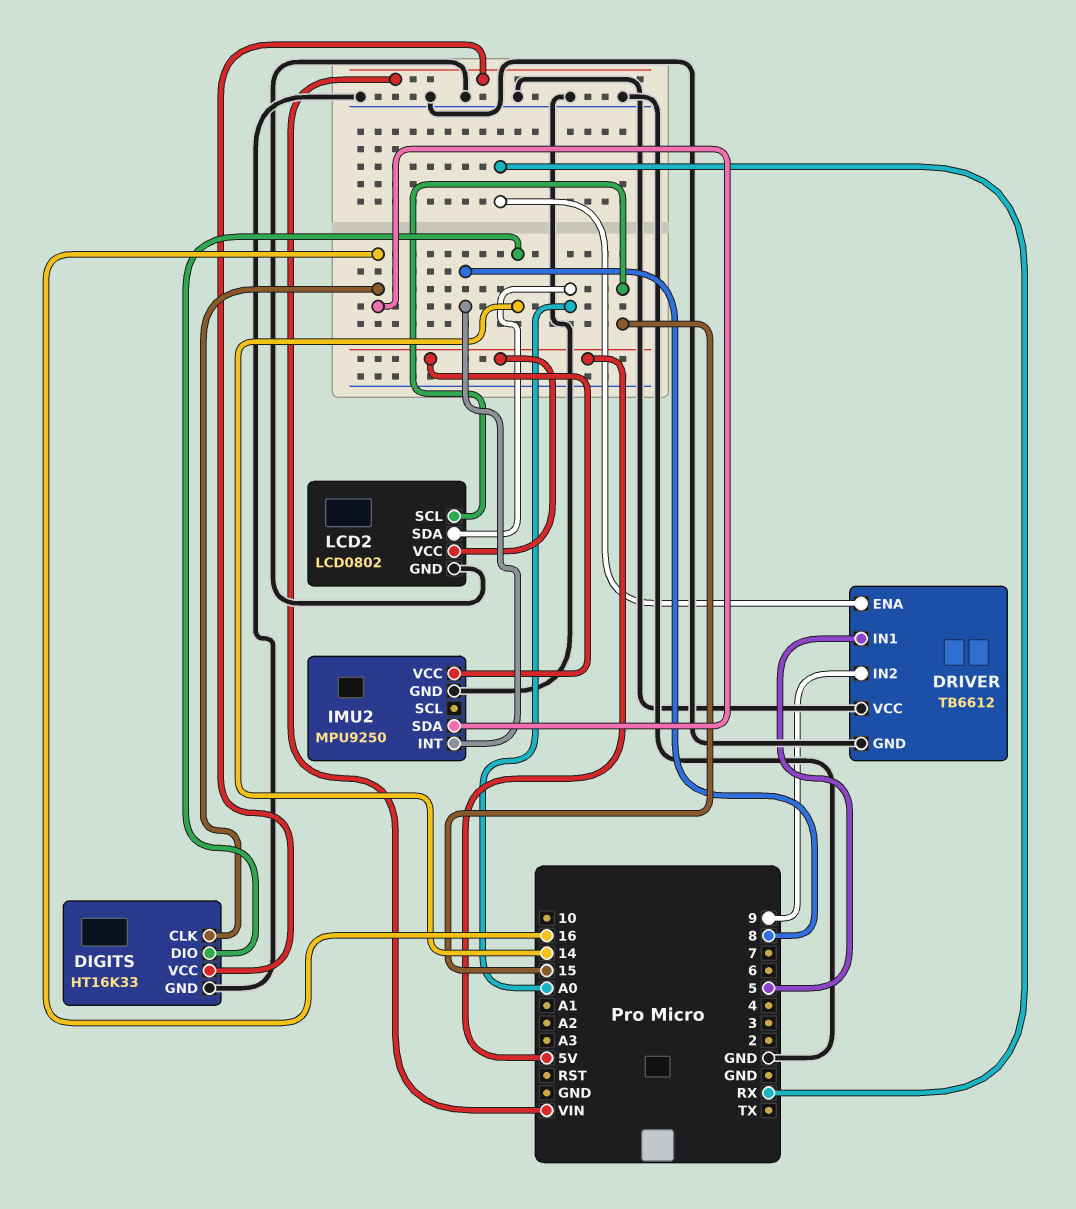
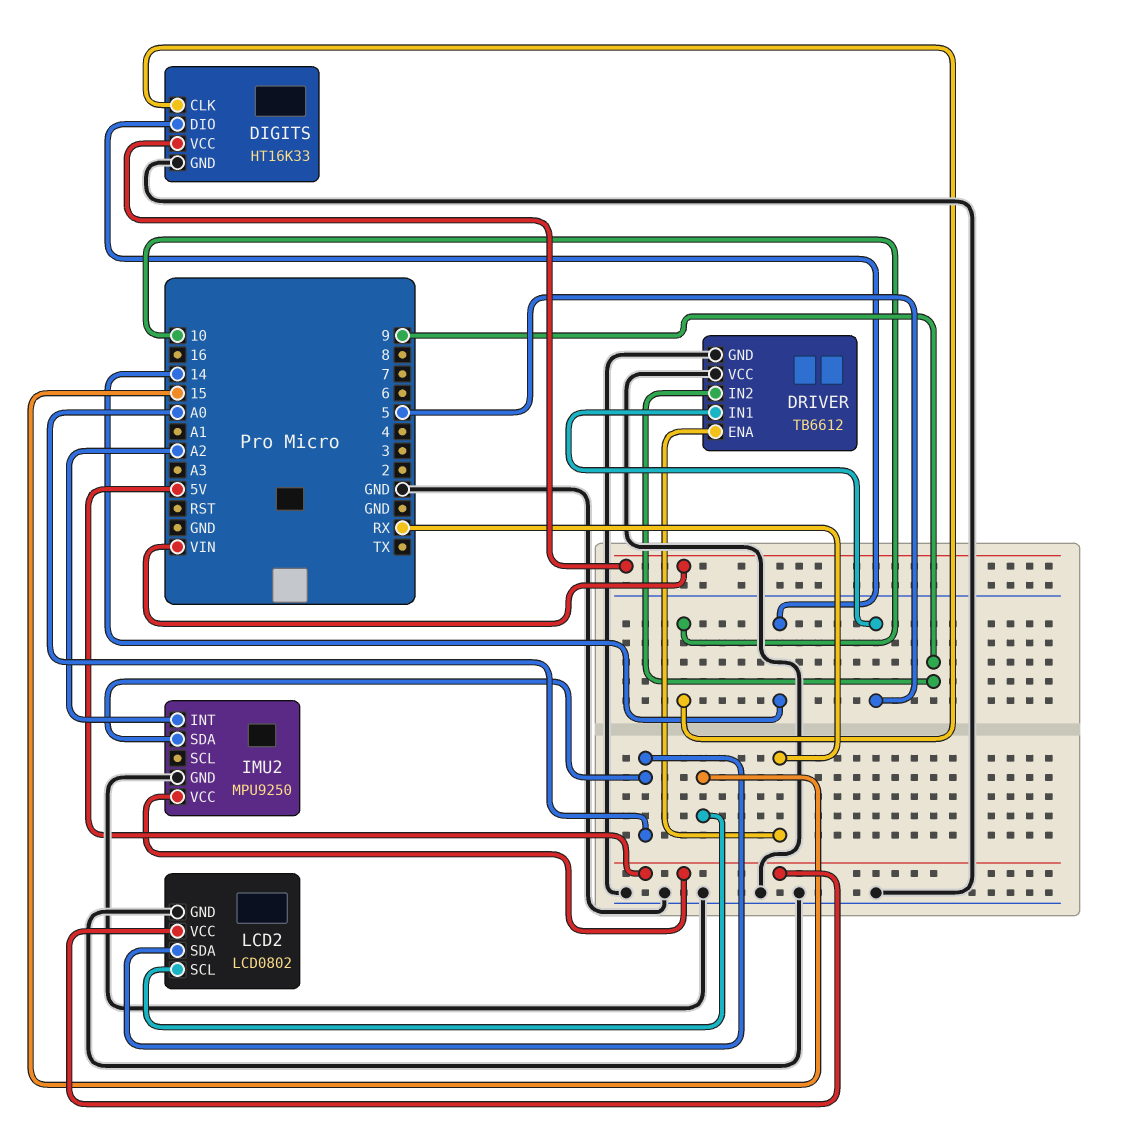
DIGITS pin CLK: 16 -> 10
IMU2 pin INT: 8 -> A2
IMU2 pin SDA: 16 -> A0

